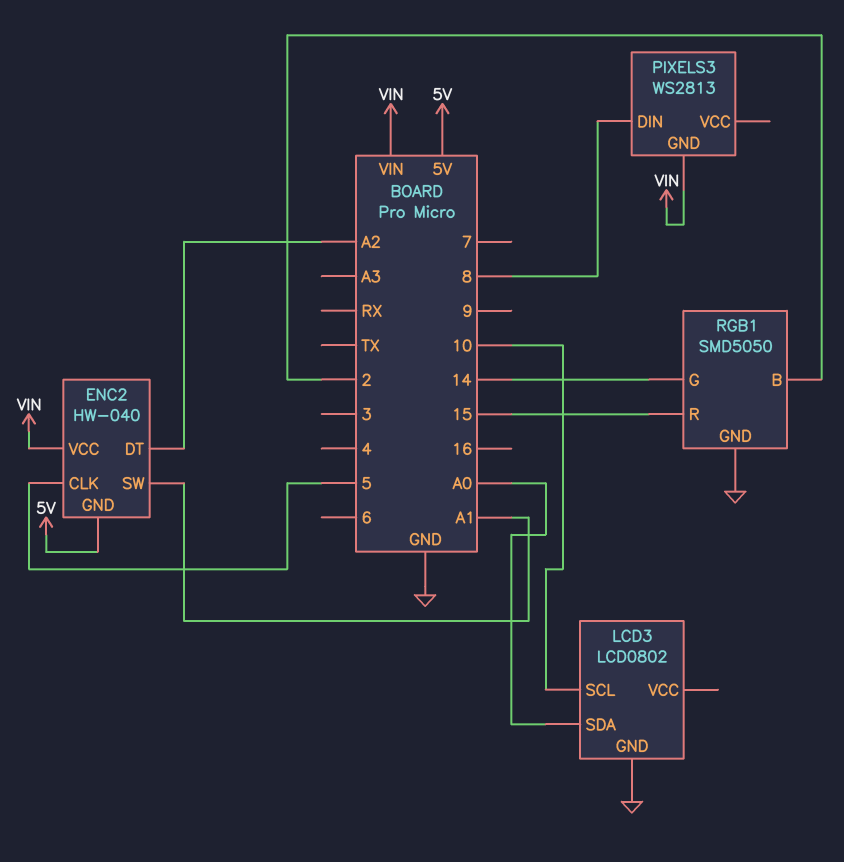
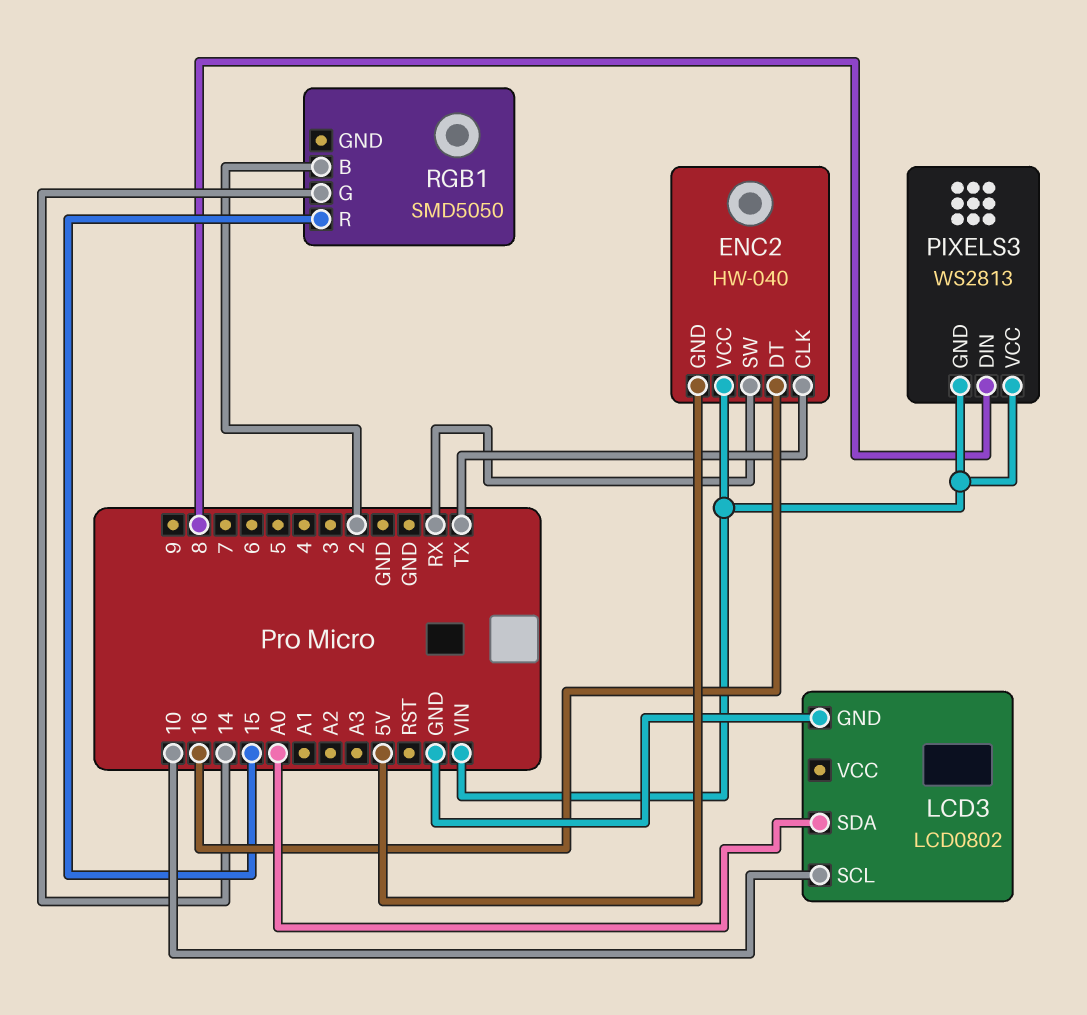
ENC2 pin CLK: 5 -> TX
ENC2 pin DT: A2 -> 16
ENC2 pin SW: A1 -> RX
PIXELS3 pin VCC: none -> VIN
RGB1 pin GND: GND -> none

